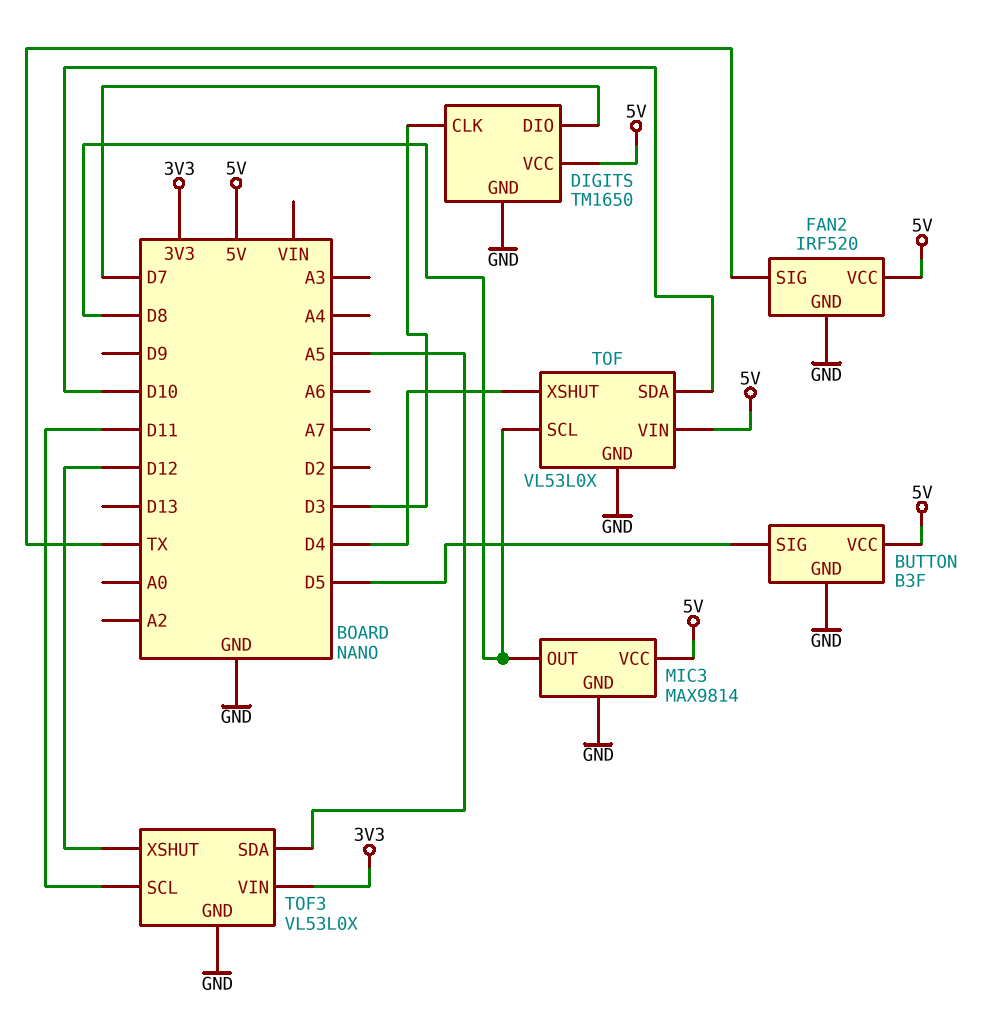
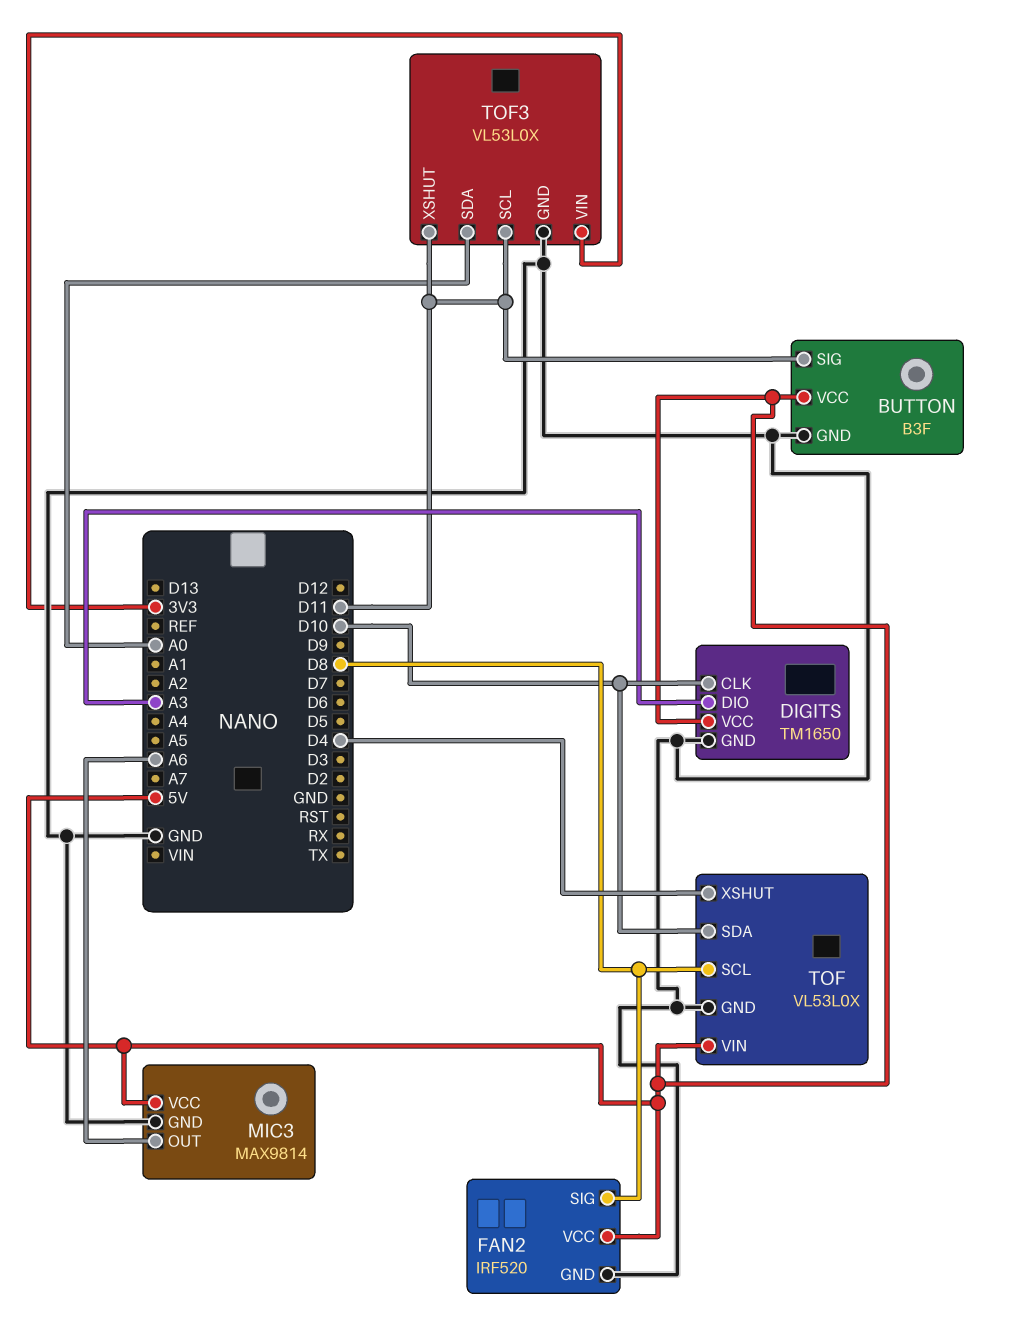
BUTTON pin SIG: D5 -> D11
DIGITS pin CLK: D3 -> D10
DIGITS pin DIO: D7 -> A3
FAN2 pin SIG: TX -> D8
MIC3 pin OUT: D8 -> A6
TOF3 pin SDA: A5 -> A0
TOF3 pin XSHUT: D12 -> D11

